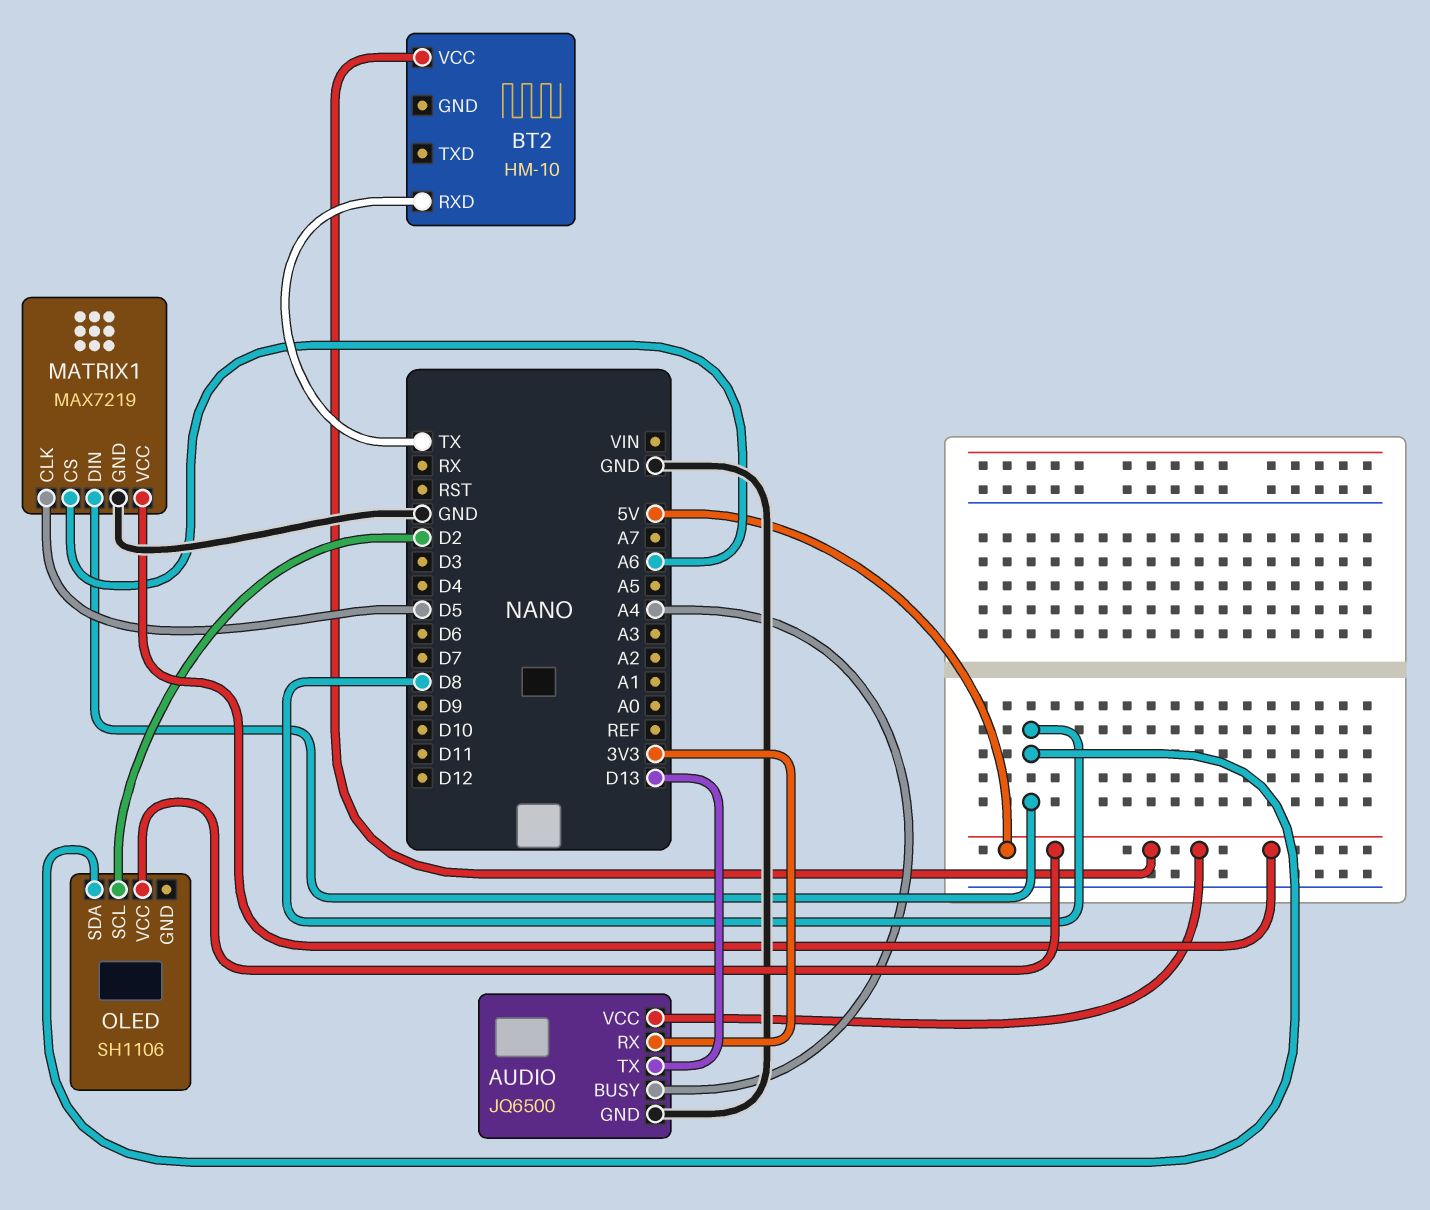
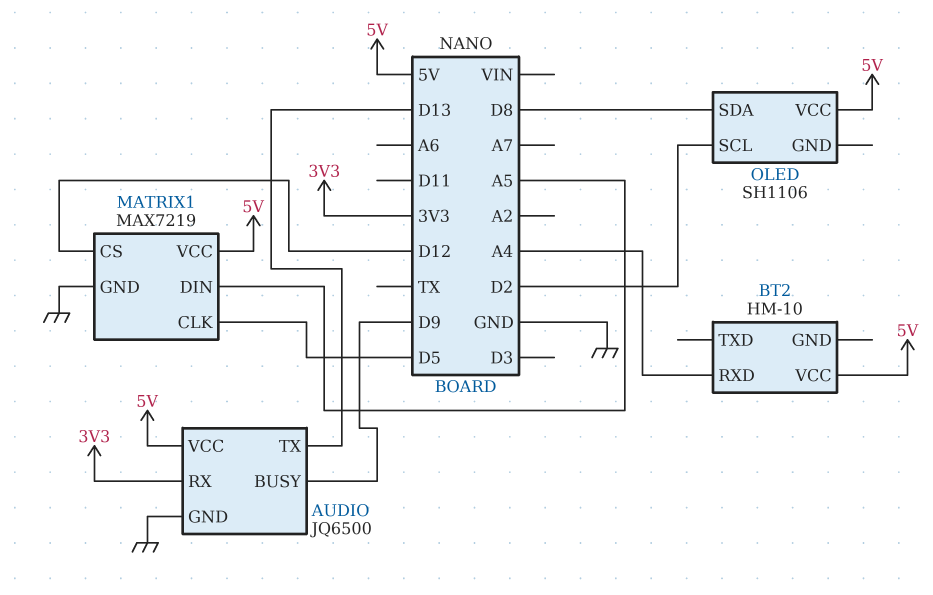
AUDIO pin BUSY: A4 -> D9
BT2 pin RXD: TX -> A4
MATRIX1 pin CS: A6 -> D12
MATRIX1 pin DIN: D8 -> A5

